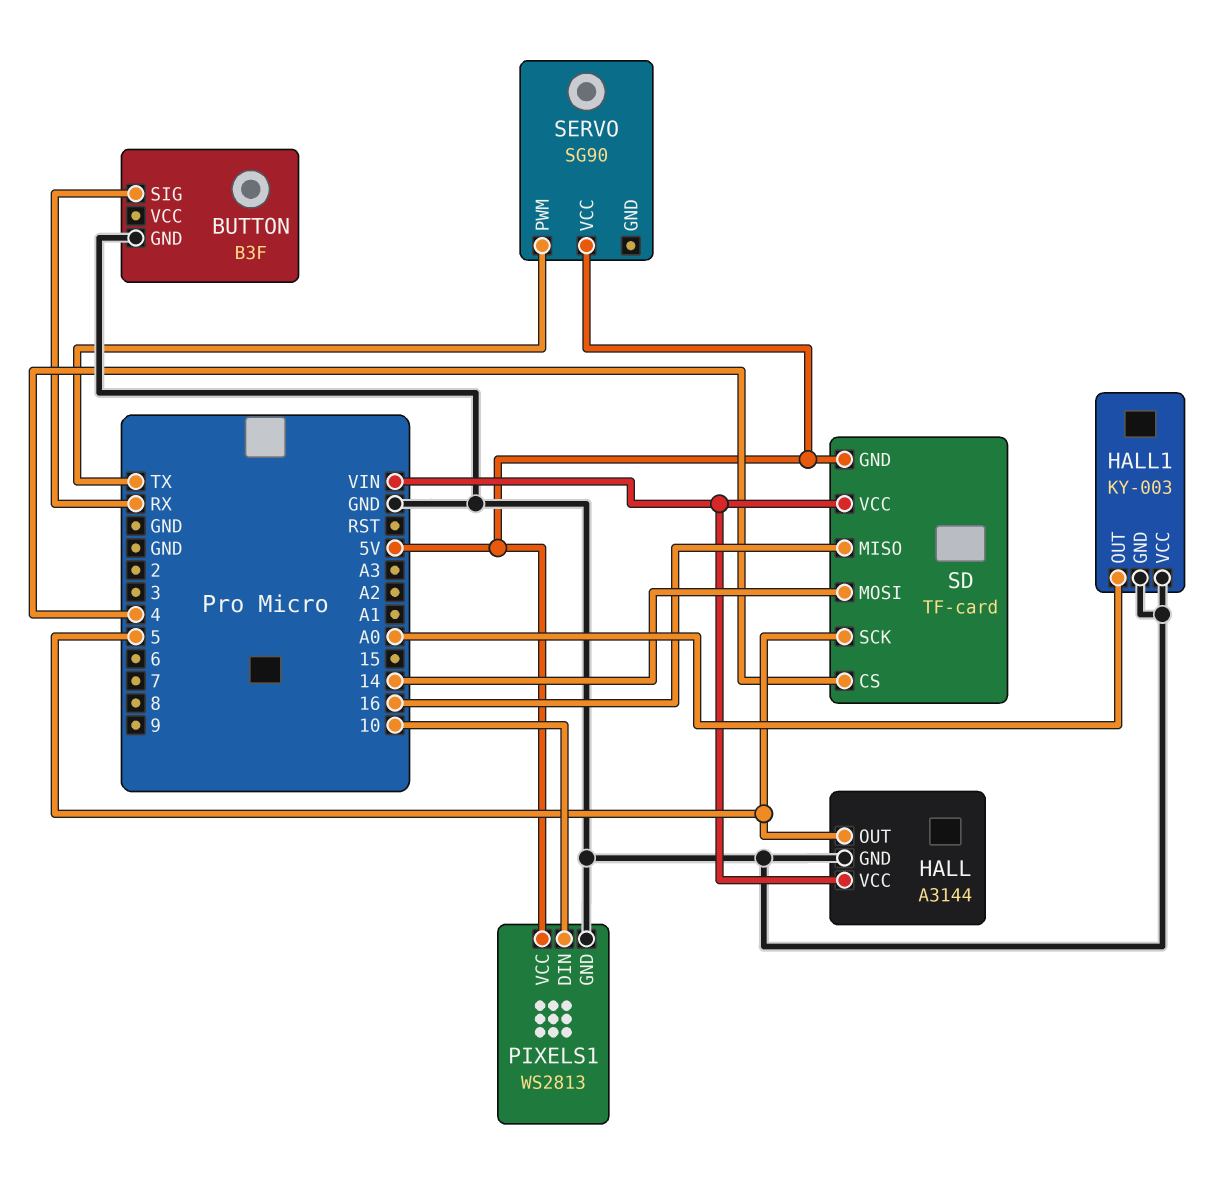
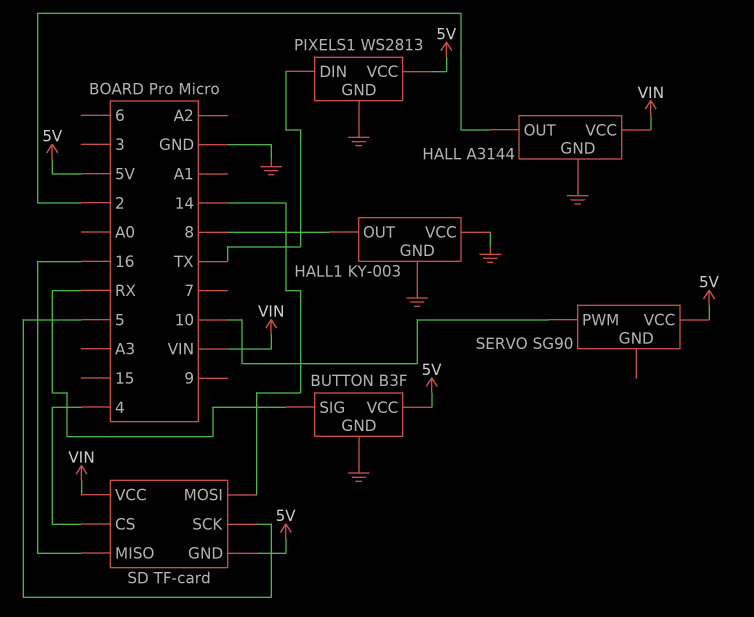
BUTTON pin VCC: none -> 5V
HALL pin OUT: 5 -> 2
HALL1 pin OUT: A0 -> 8
PIXELS1 pin DIN: 10 -> TX
SERVO pin PWM: TX -> 10

